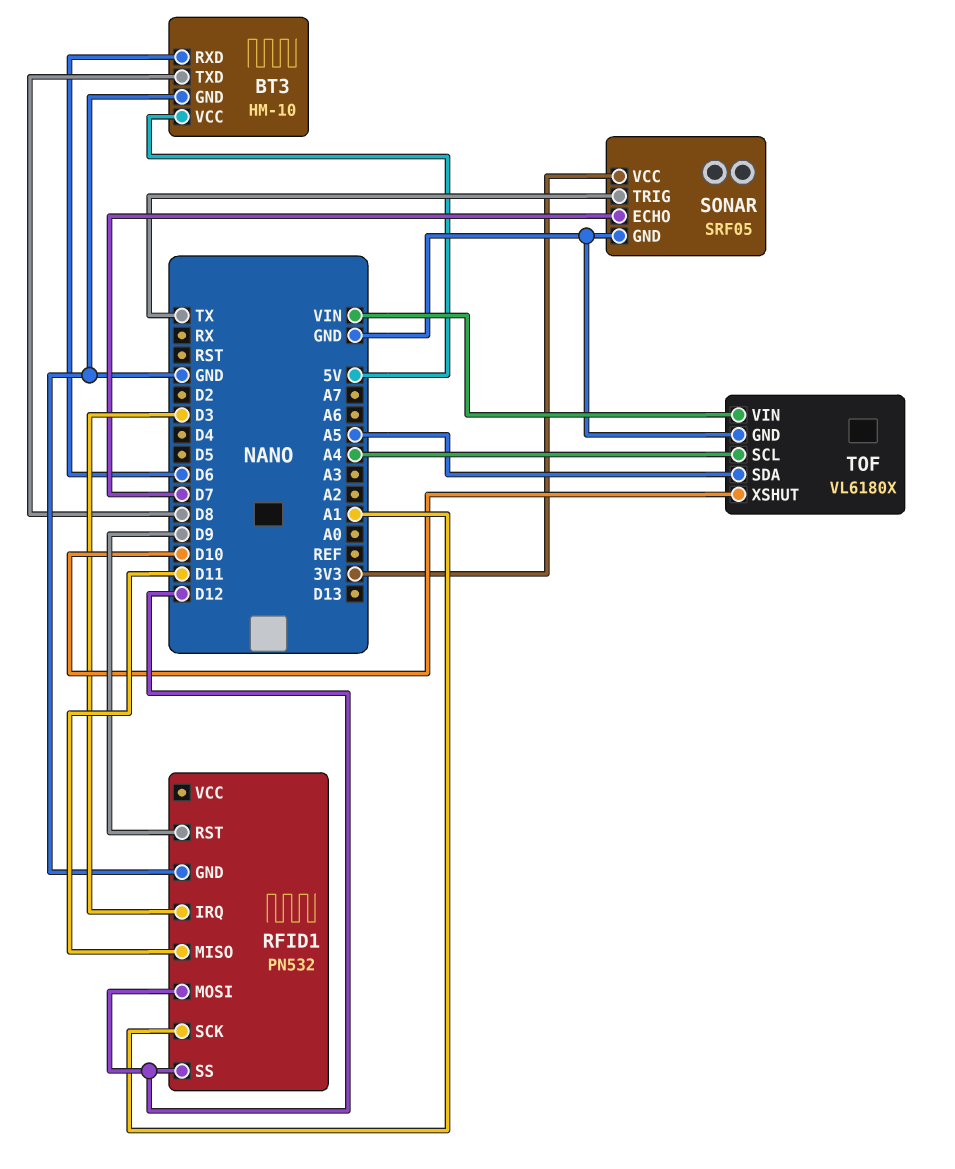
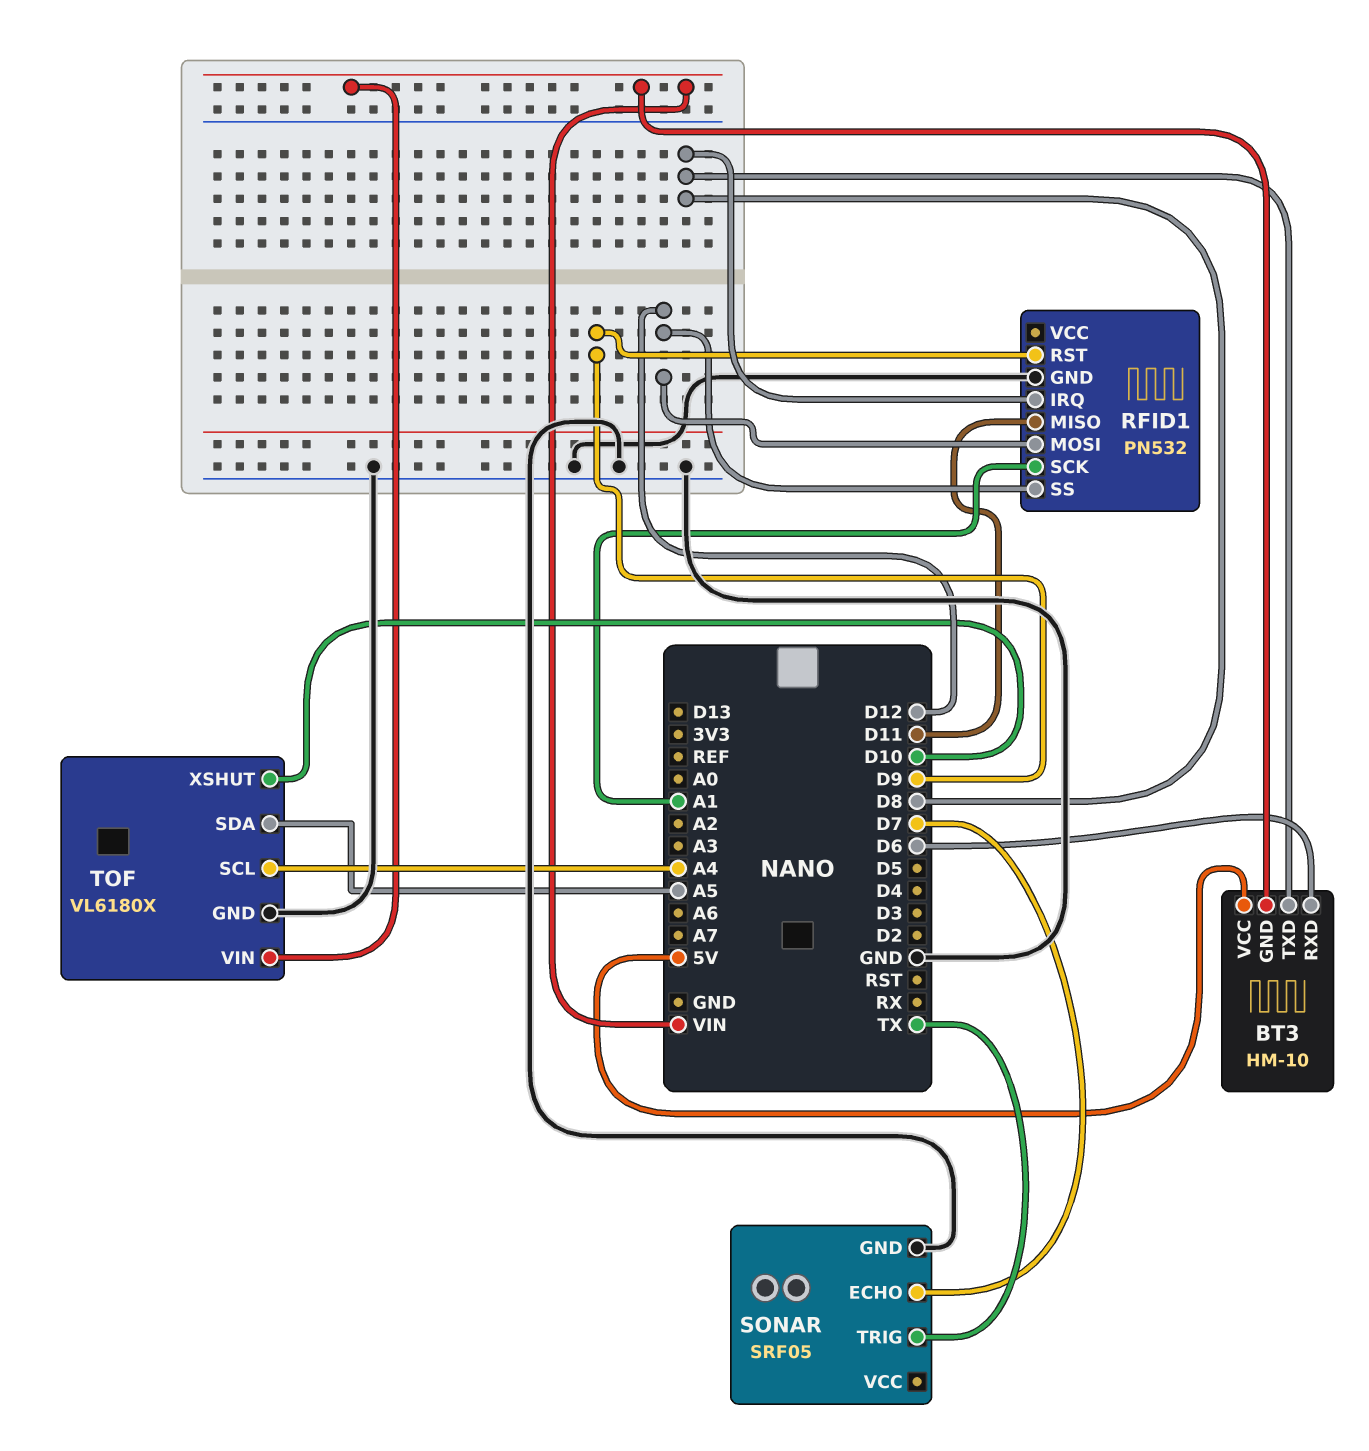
BT3 pin GND: GND -> VIN
RFID1 pin IRQ: D3 -> D8
SONAR pin VCC: 3V3 -> none

